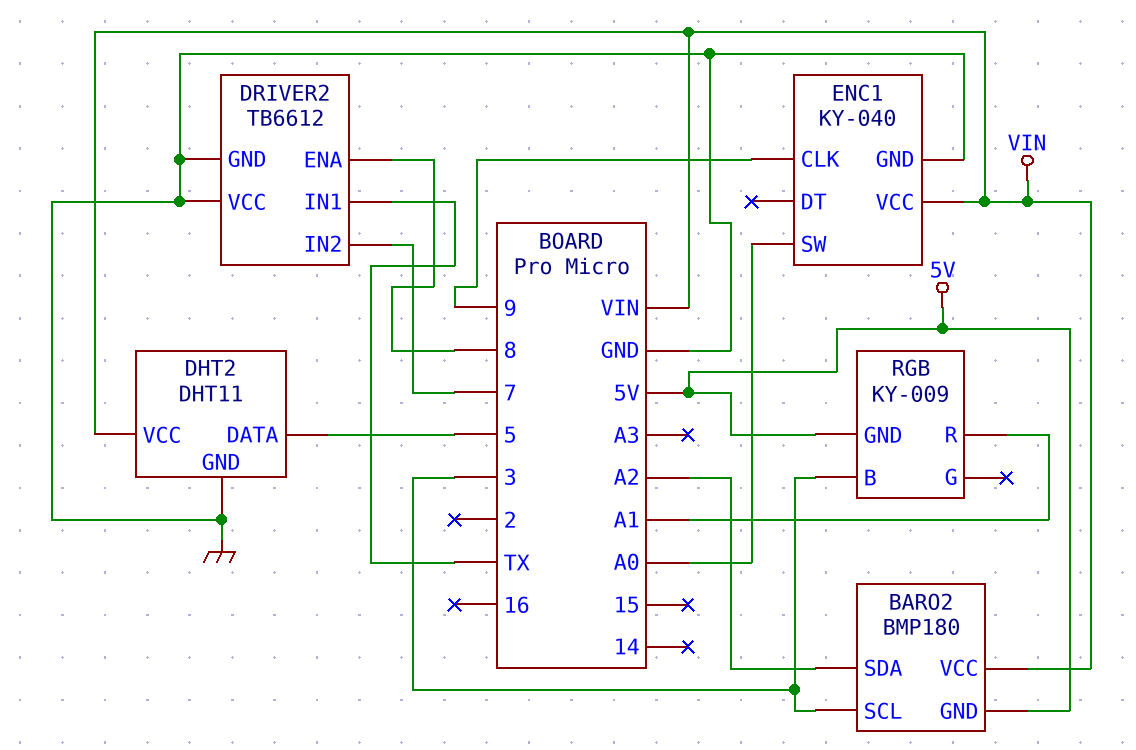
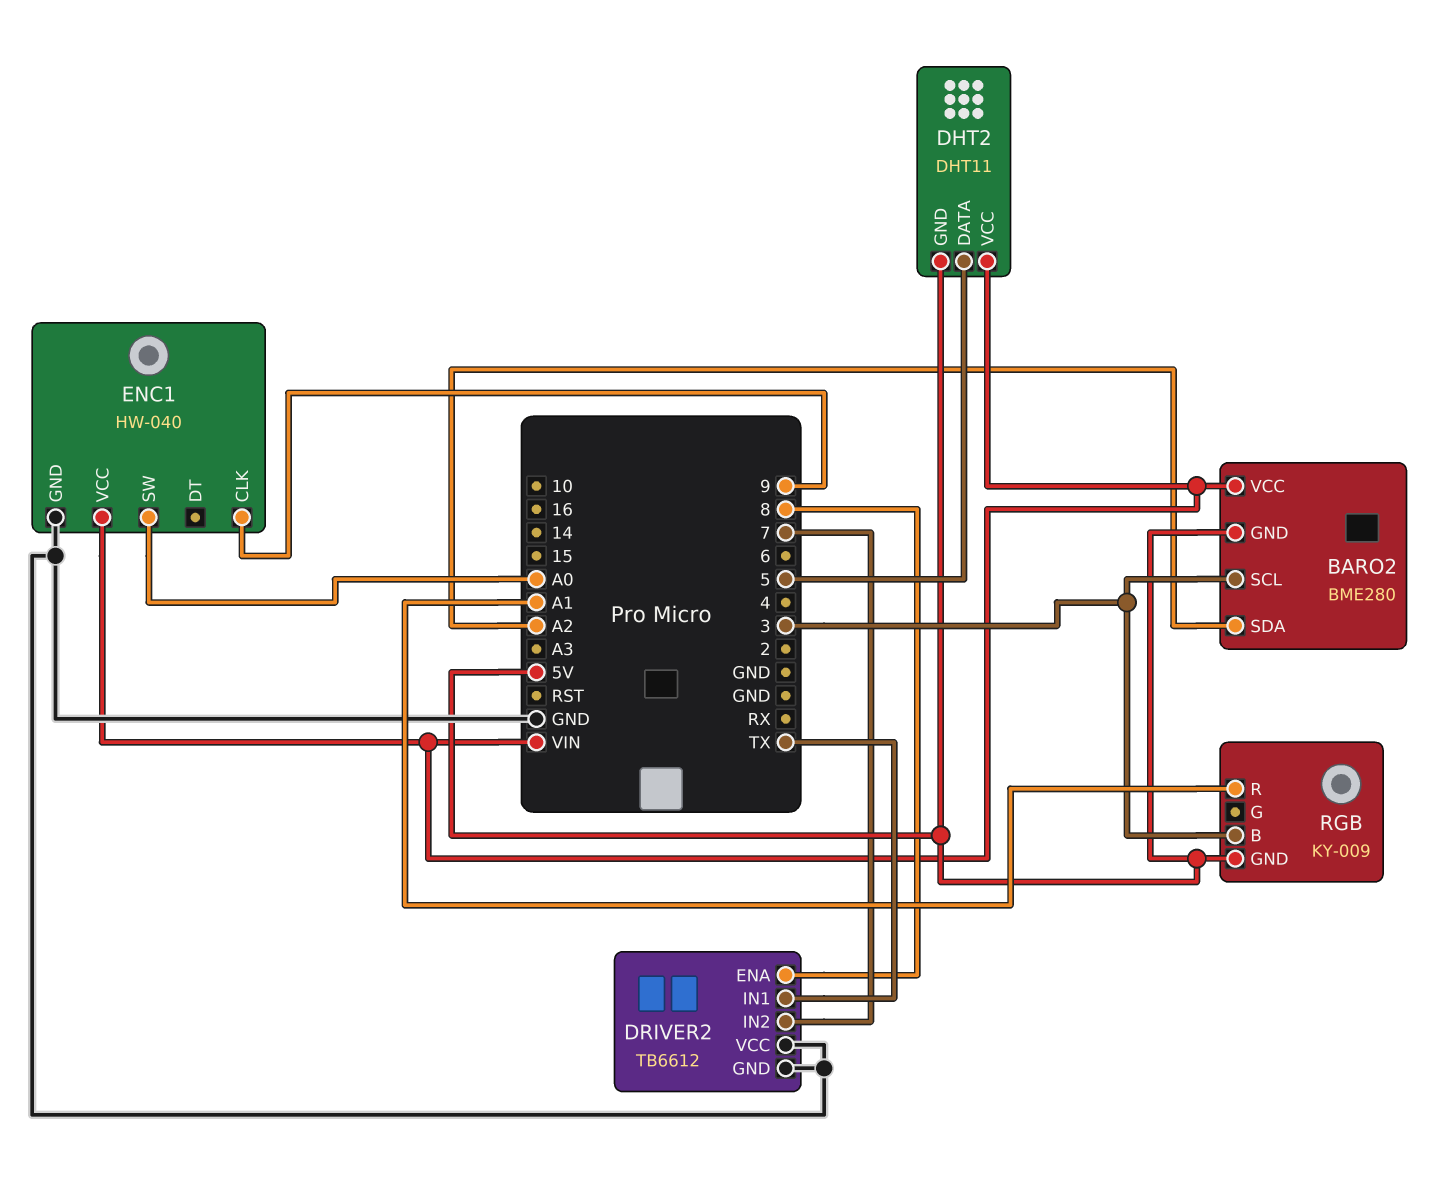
BARO2: BMP180 -> BME280
DHT2 pin GND: GND -> 5V
ENC1: KY-040 -> HW-040

